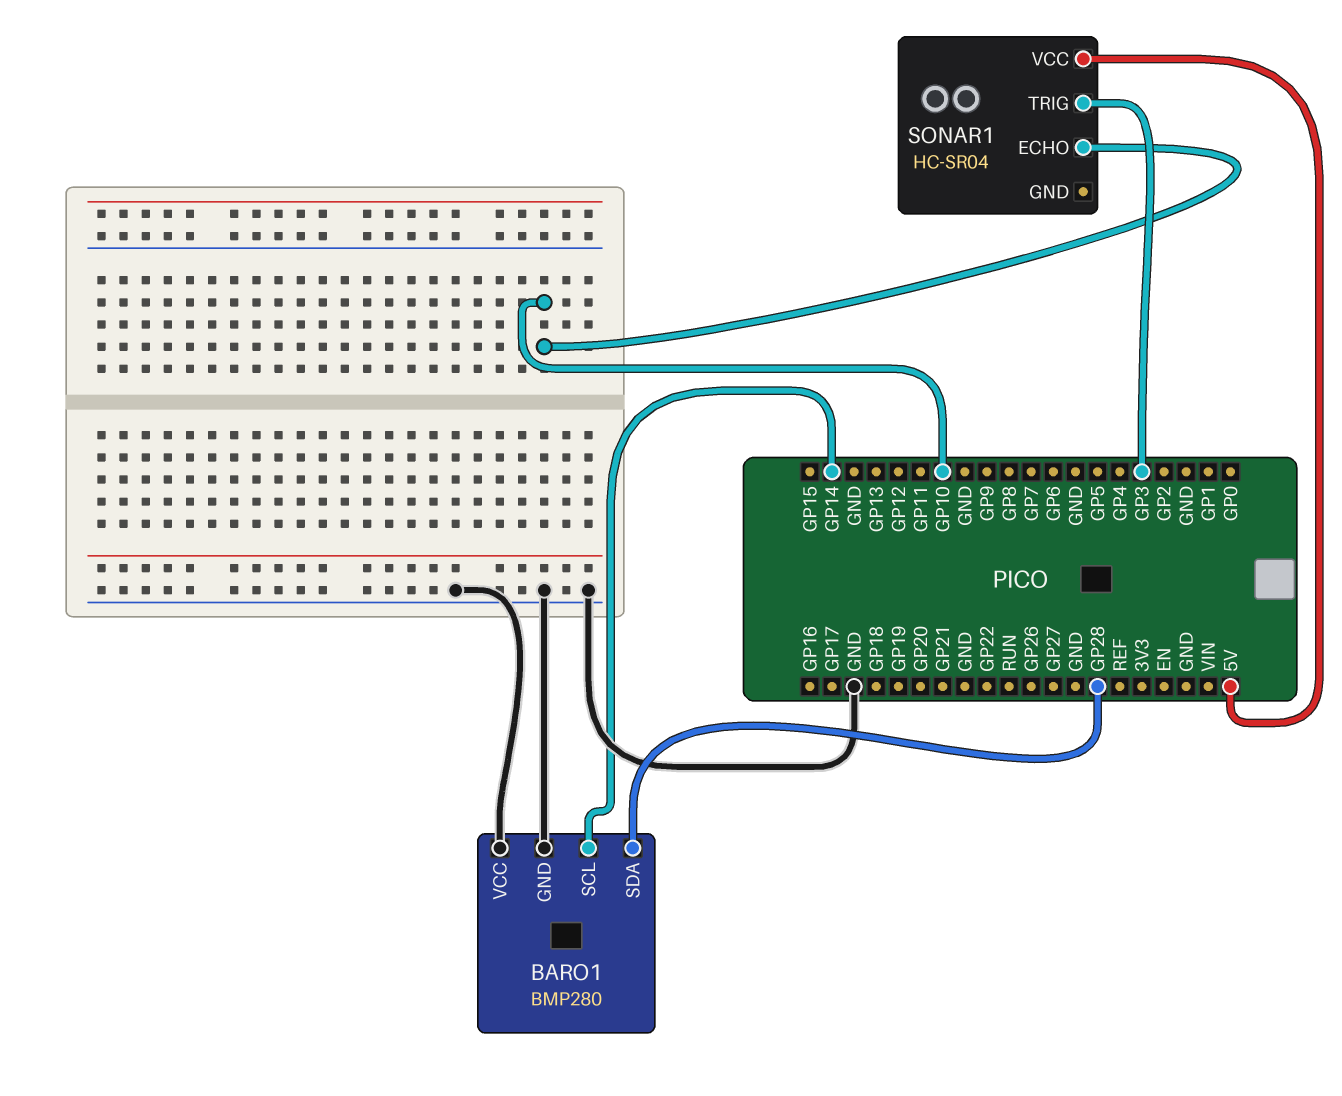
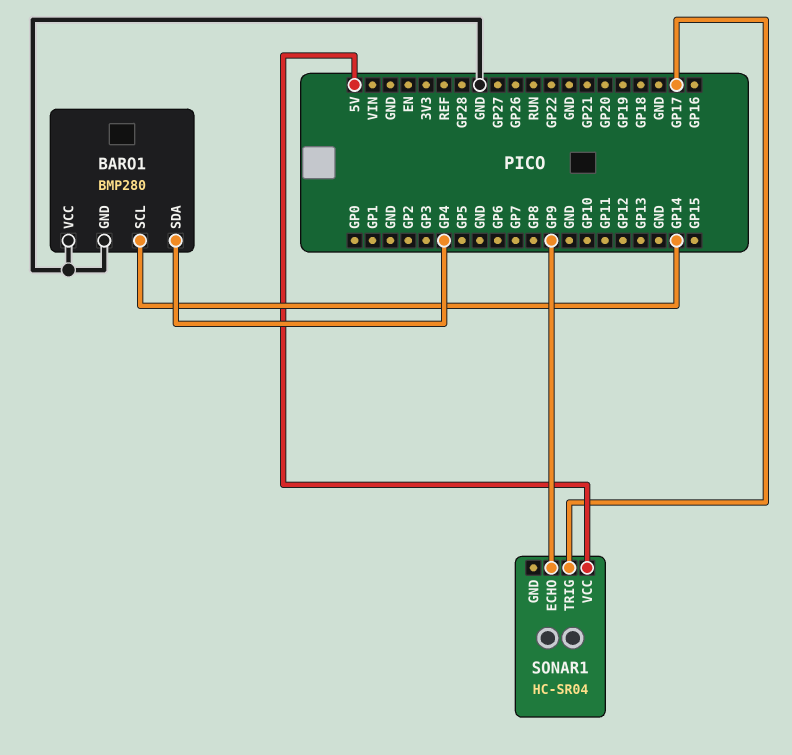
BARO1 pin SDA: GP28 -> GP4
SONAR1 pin ECHO: GP10 -> GP9
SONAR1 pin TRIG: GP3 -> GP17

